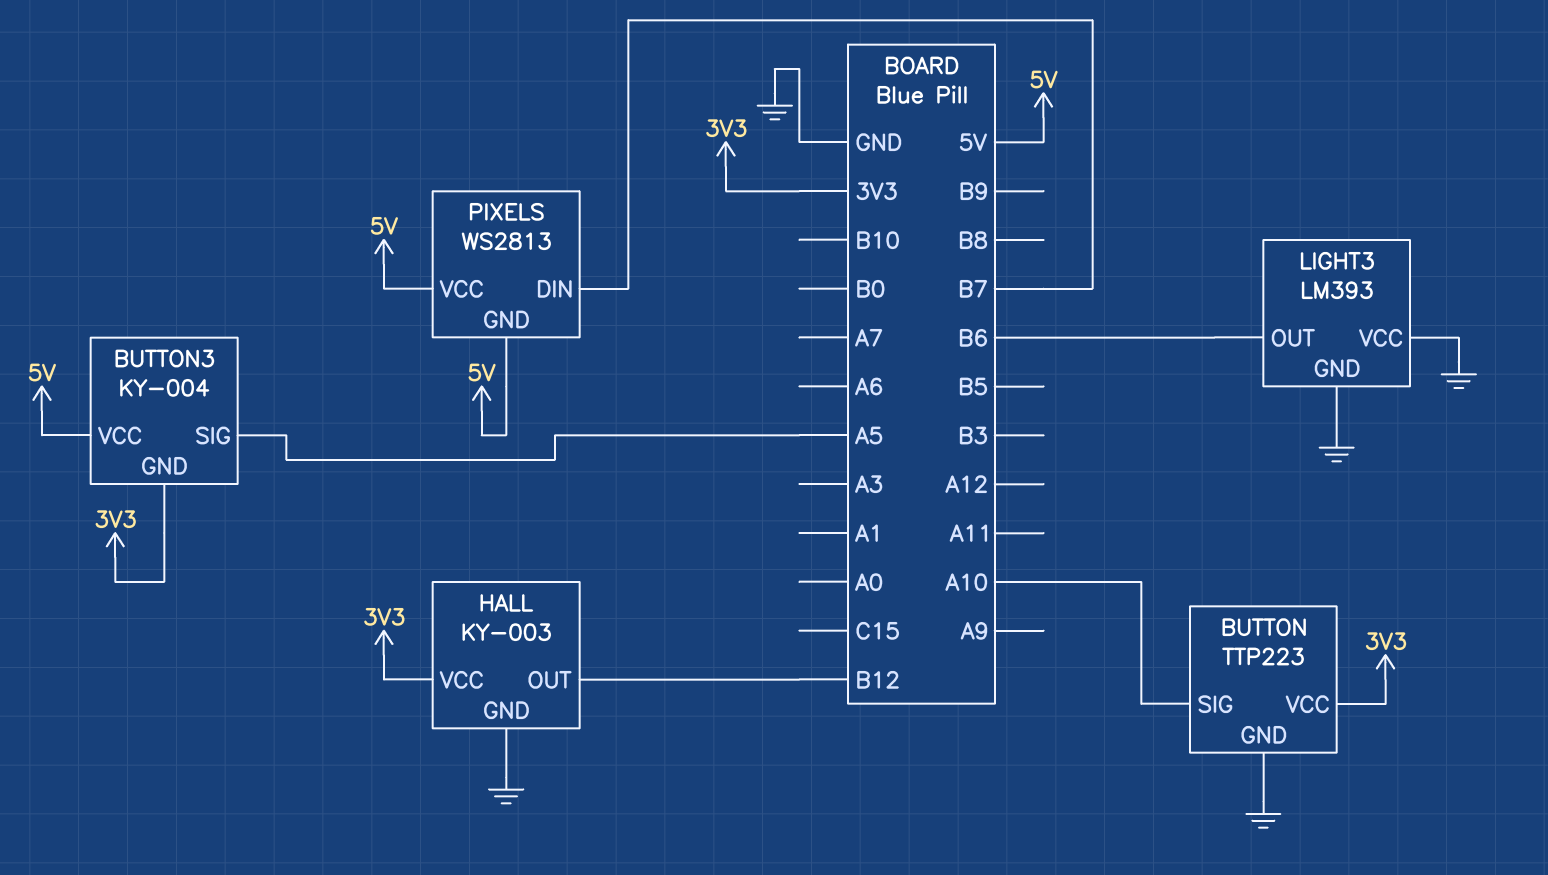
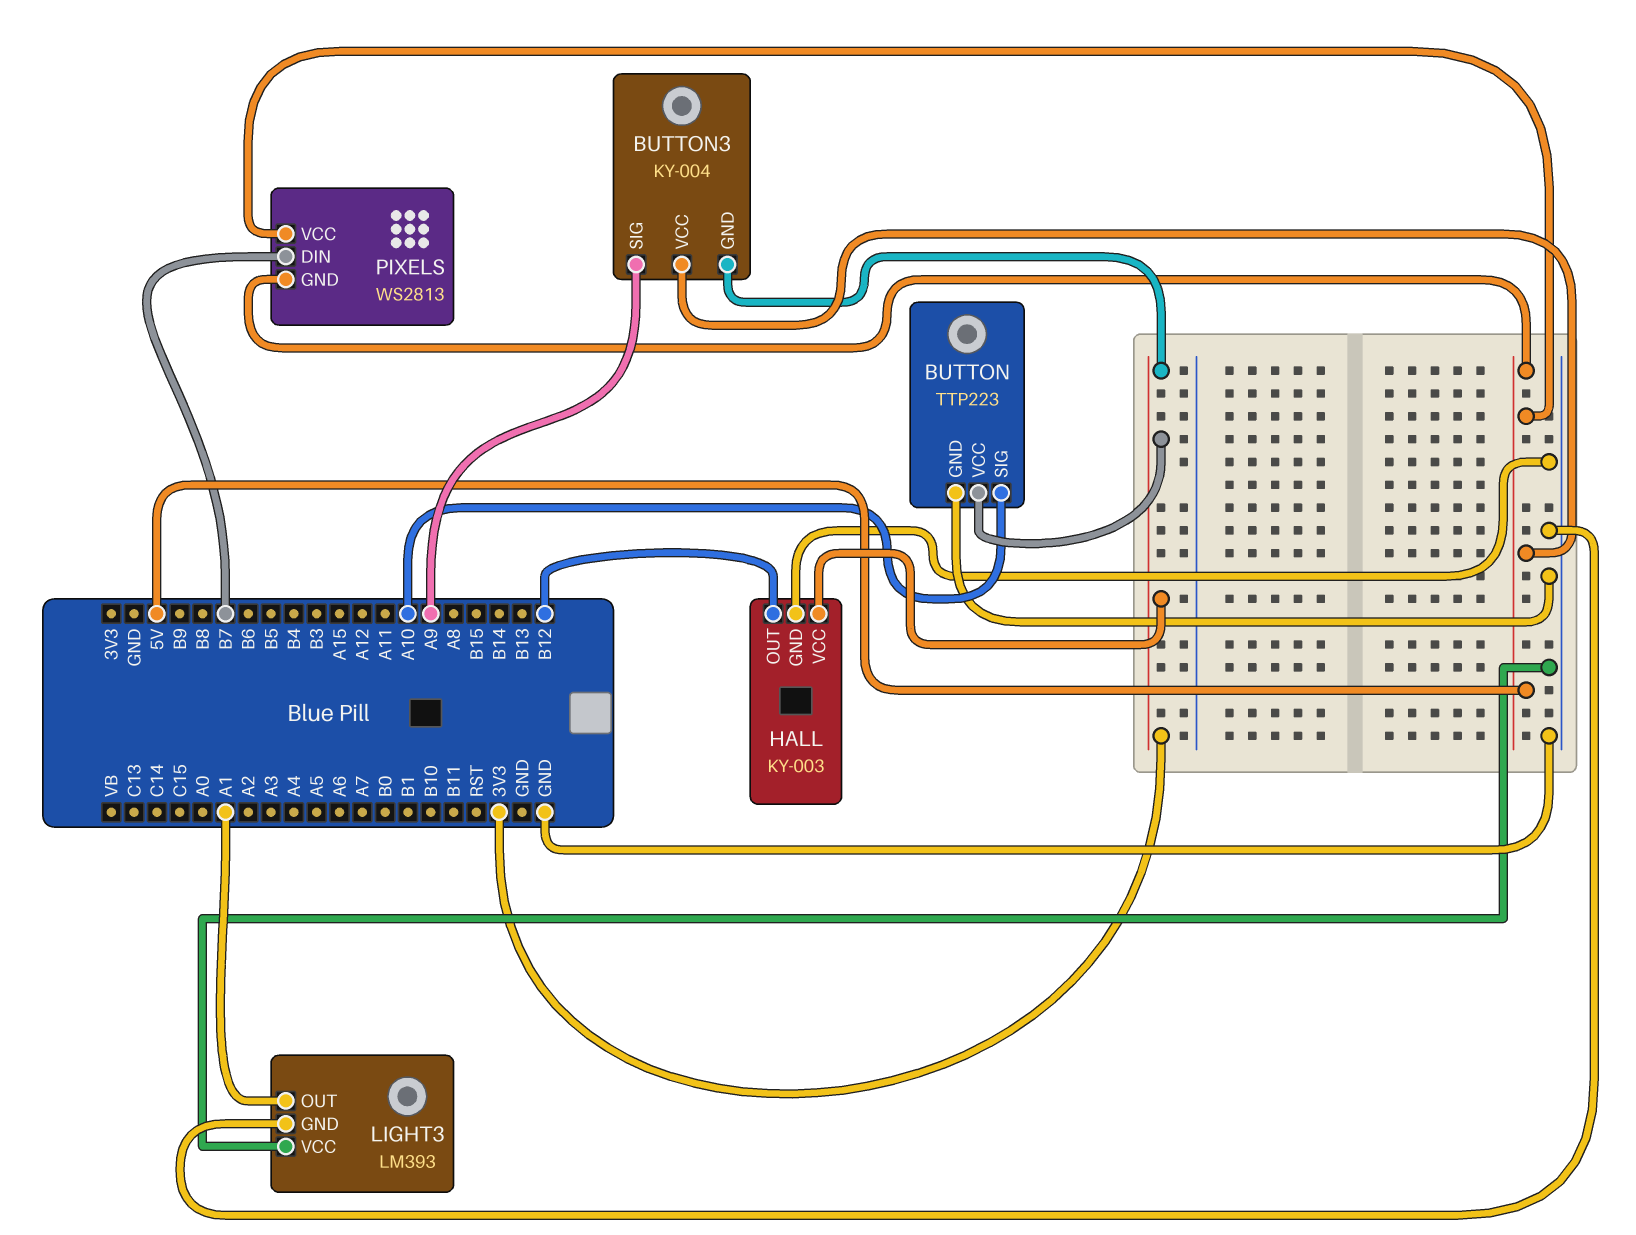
BUTTON3 pin SIG: A5 -> A9
LIGHT3 pin OUT: B6 -> A1

